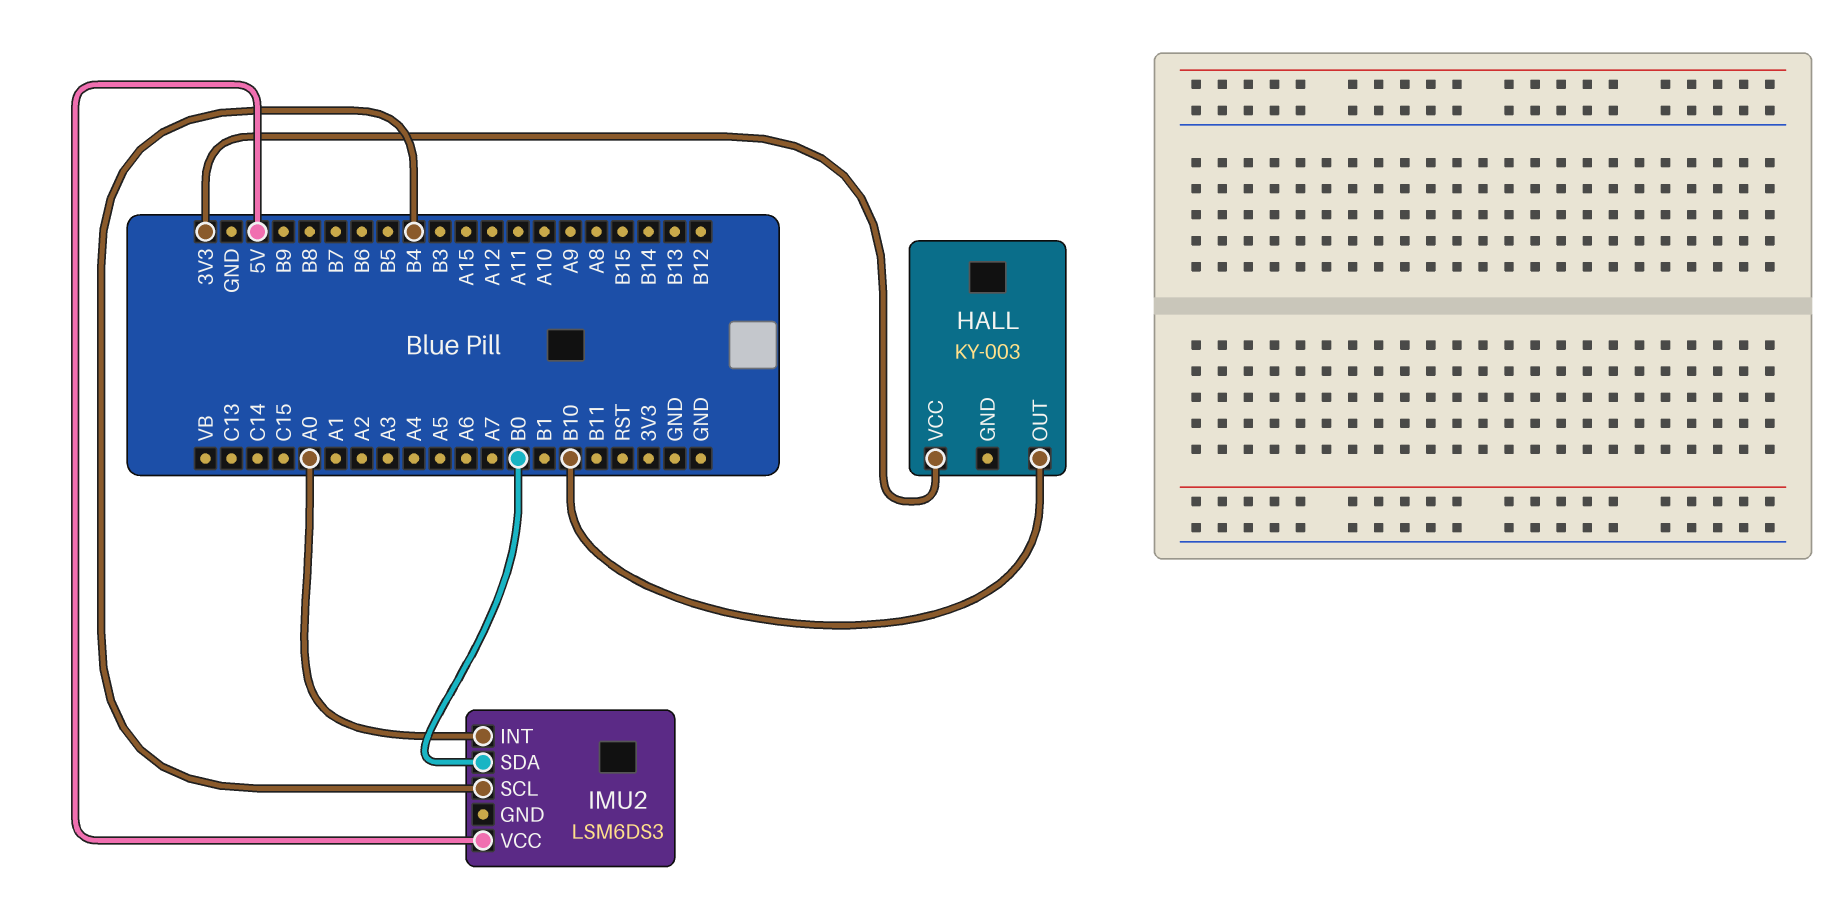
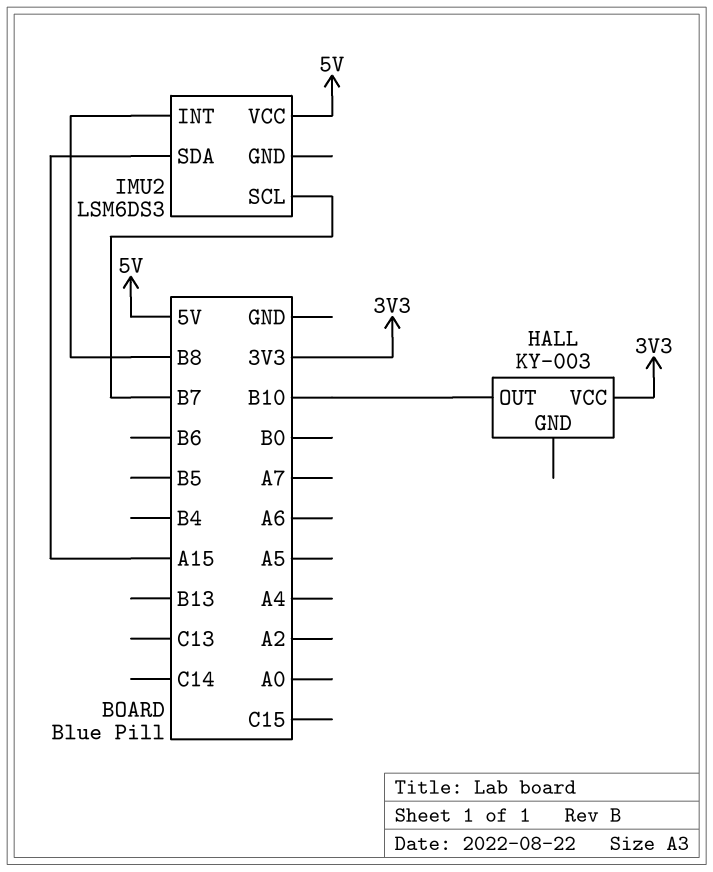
IMU2 pin INT: A0 -> B8
IMU2 pin SCL: B4 -> B7
IMU2 pin SDA: B0 -> A15

